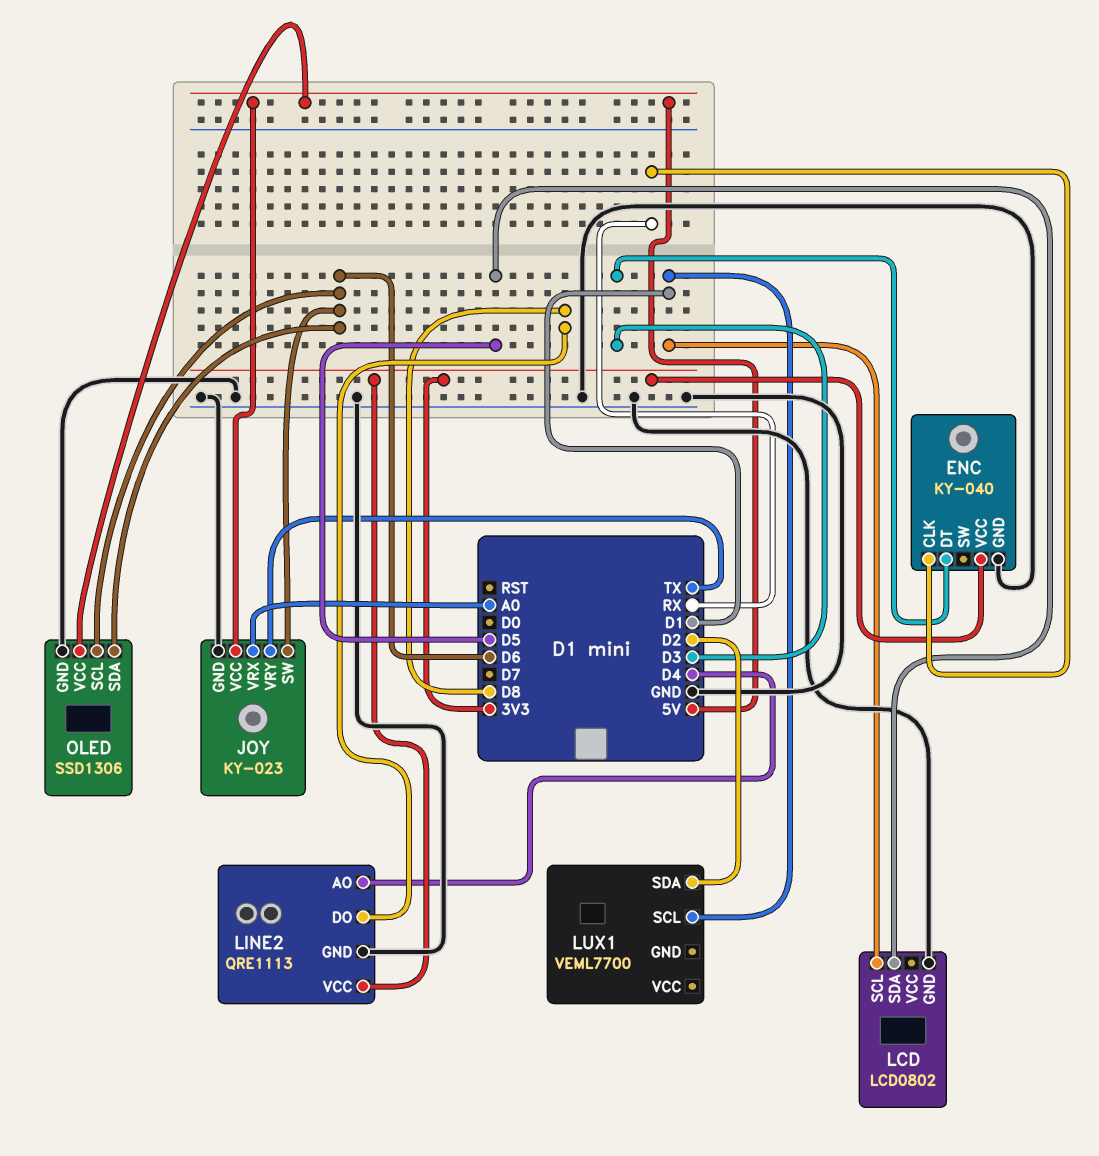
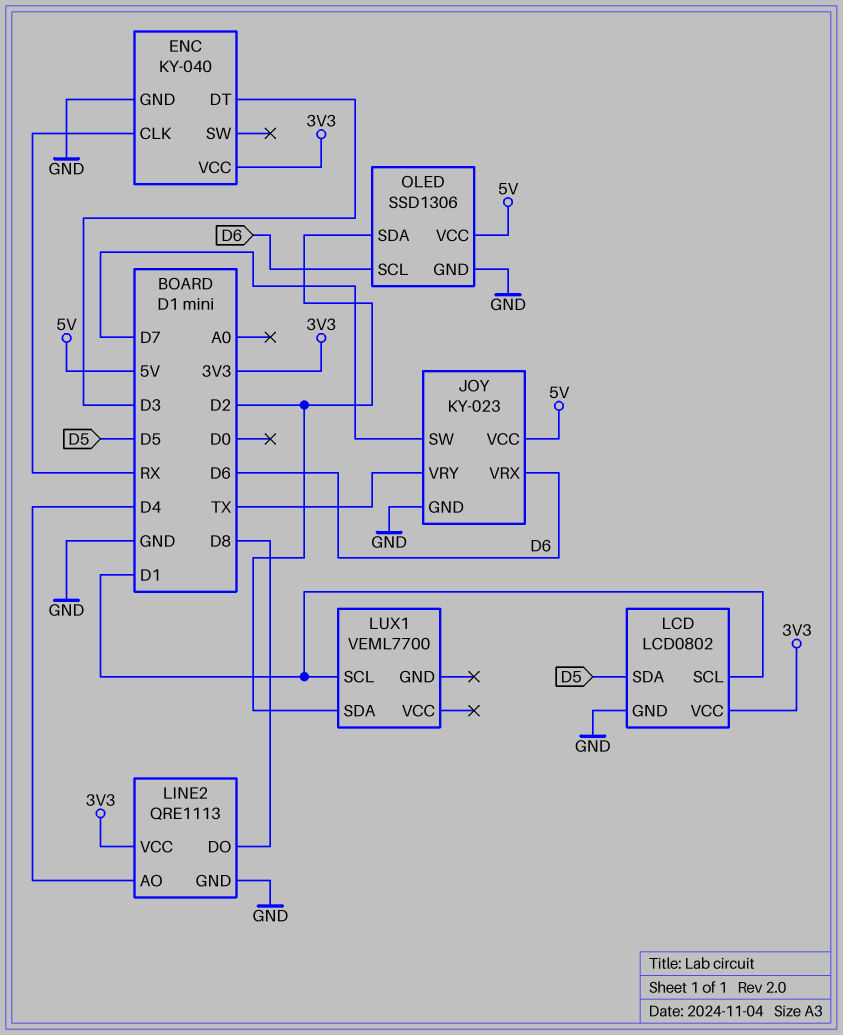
JOY pin SW: D6 -> D7
JOY pin VRX: A0 -> D6
LCD pin VCC: none -> 3V3
OLED pin SDA: D6 -> D2

